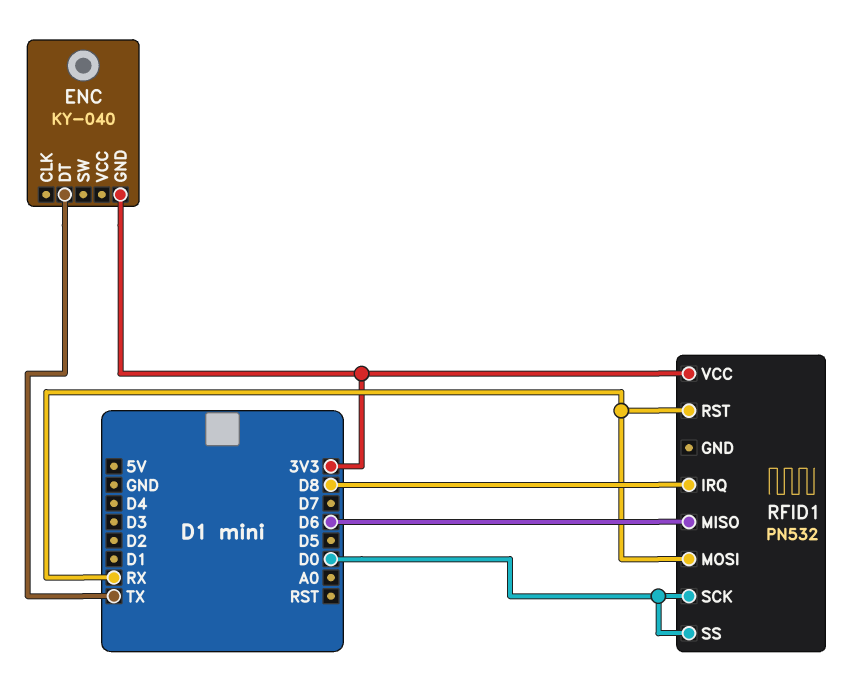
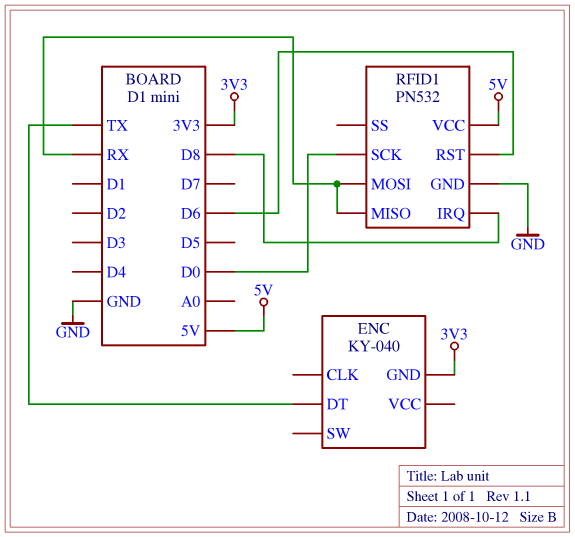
RFID1 pin GND: none -> GND
RFID1 pin MISO: D6 -> RX
RFID1 pin RST: RX -> D6
RFID1 pin SS: D0 -> none
RFID1 pin VCC: 3V3 -> 5V

